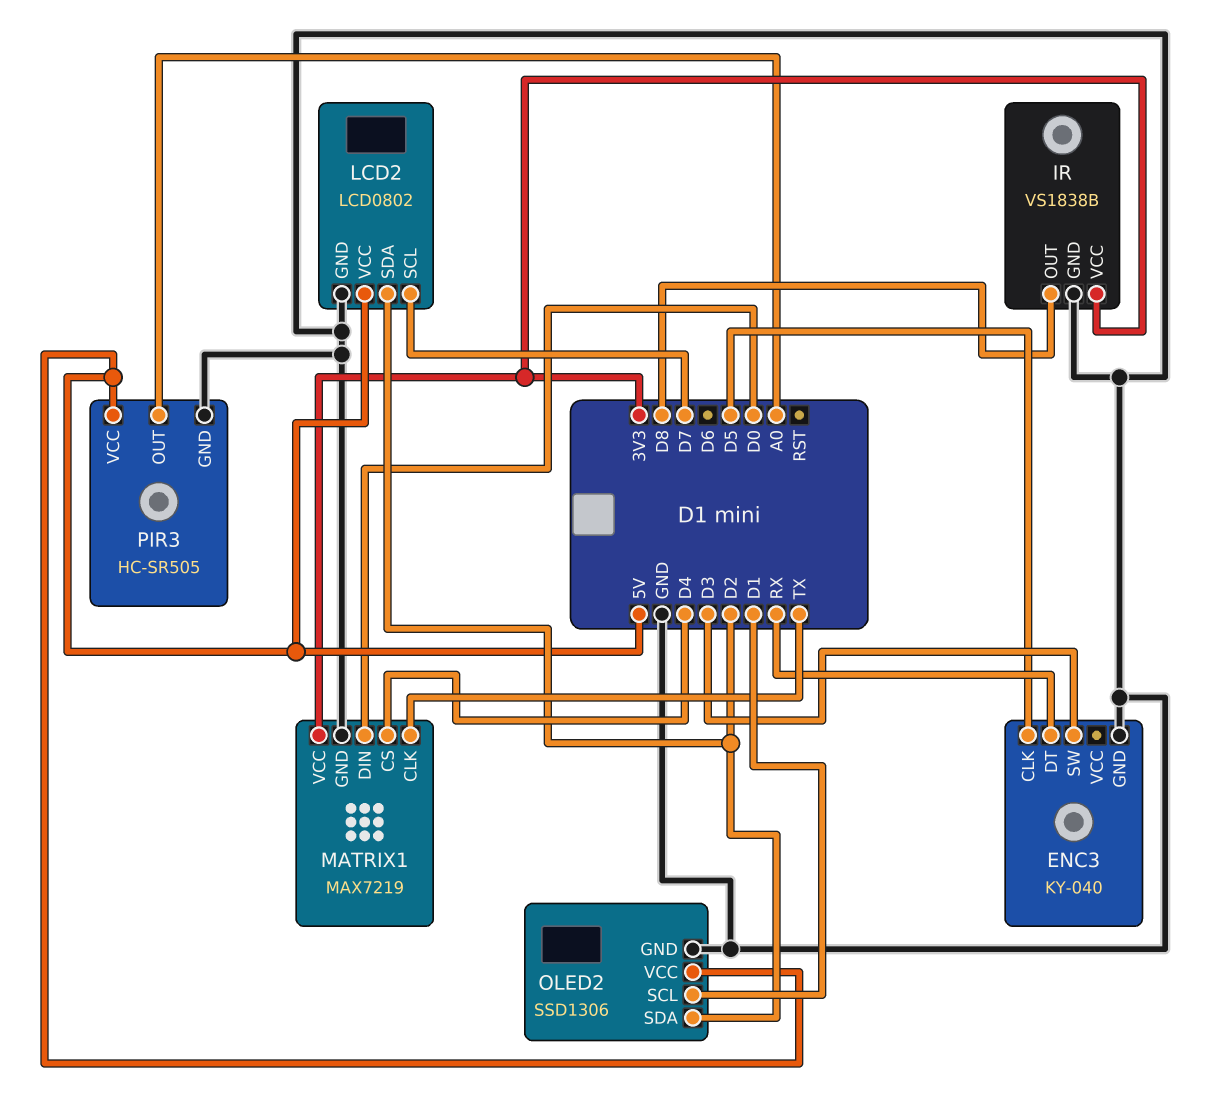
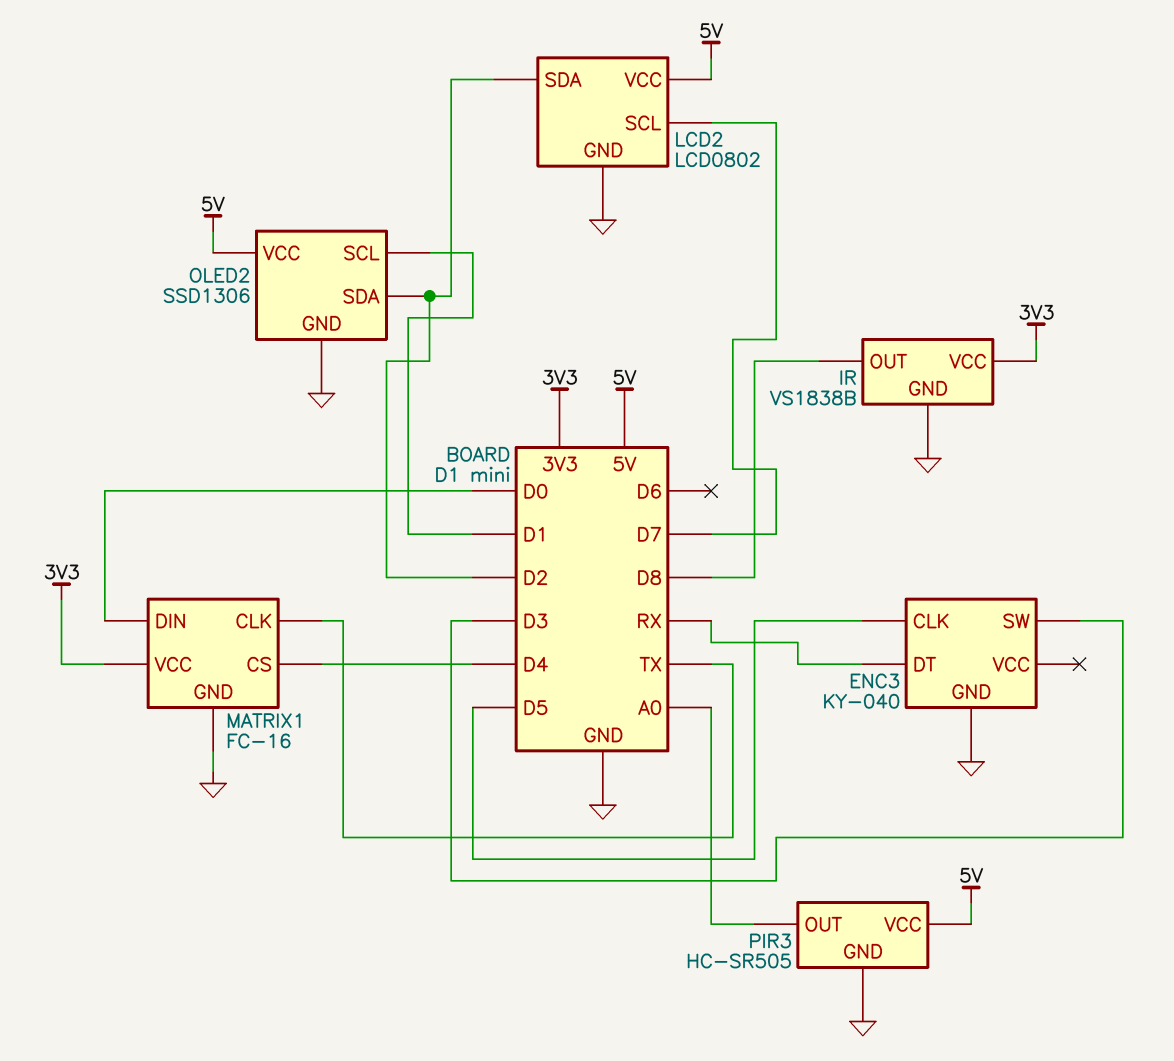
MATRIX1: MAX7219 -> FC-16

